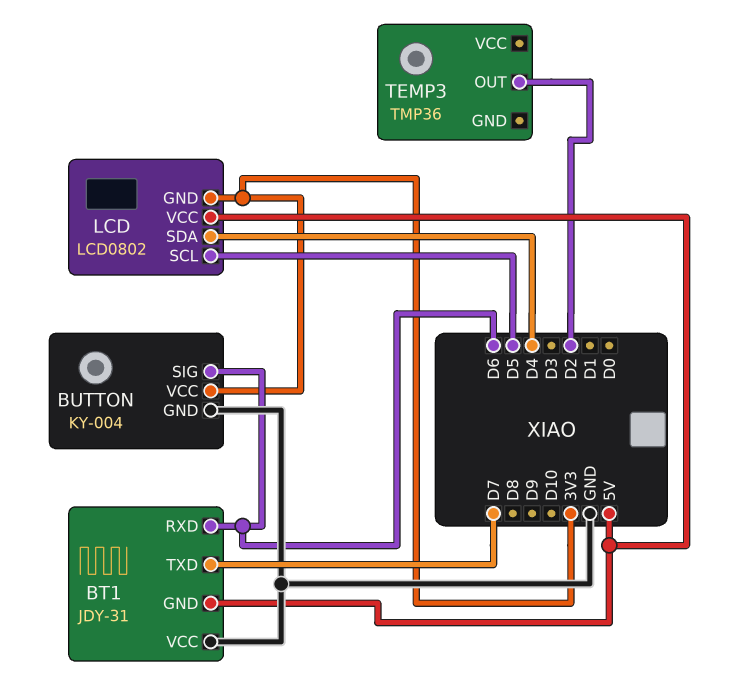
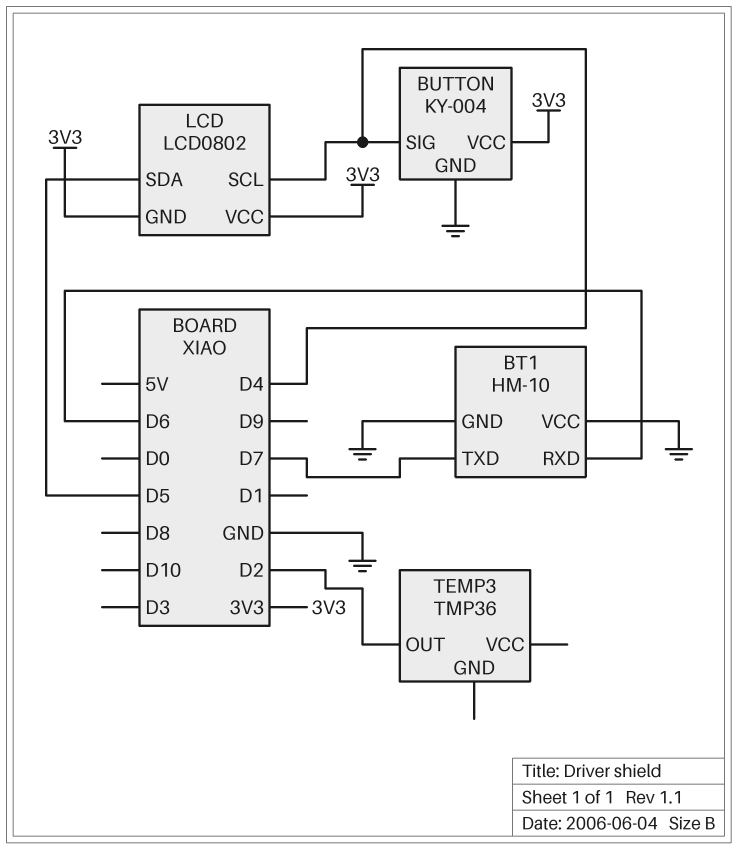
BT1: JDY-31 -> HM-10
BT1 pin GND: 5V -> GND
BUTTON pin SIG: D6 -> D4
LCD pin SCL: D5 -> D4
LCD pin SDA: D4 -> D5
LCD pin VCC: 5V -> 3V3

